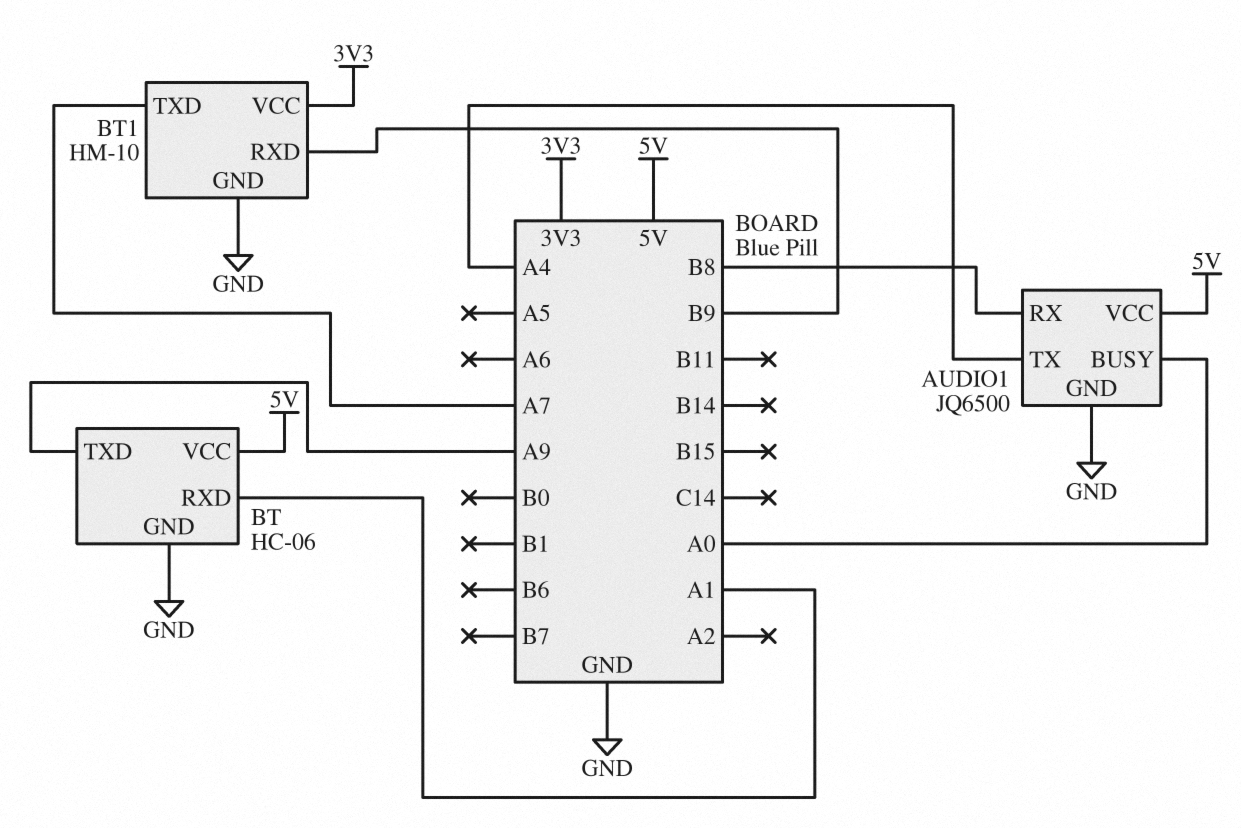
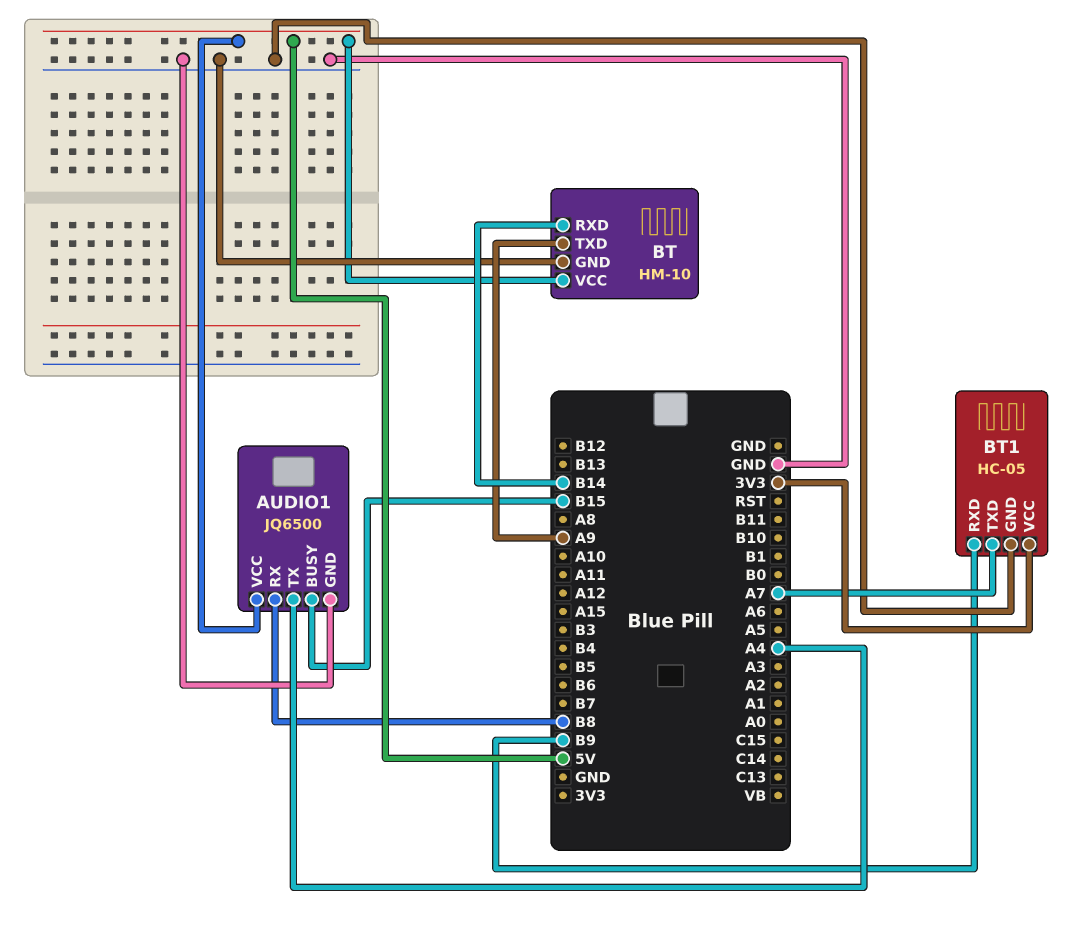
AUDIO1 pin BUSY: A0 -> B15
BT: HC-06 -> HM-10
BT pin RXD: A1 -> B14
BT1: HM-10 -> HC-05

